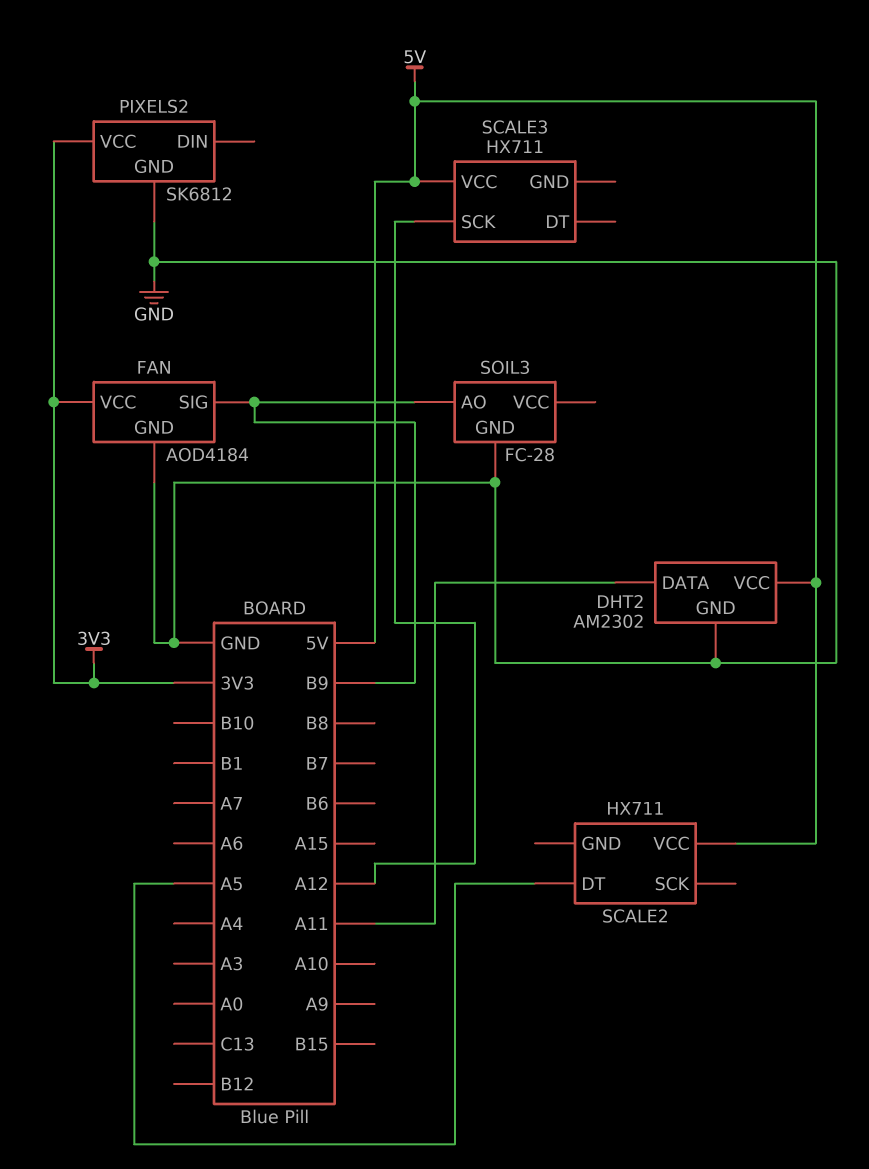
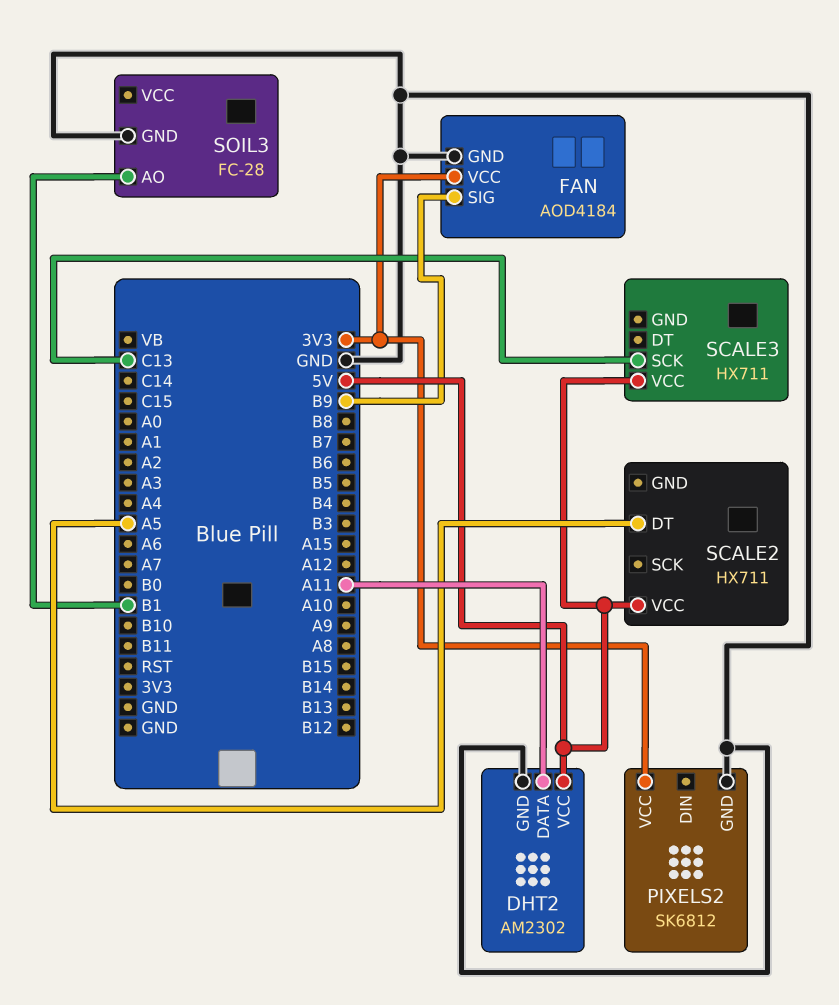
SCALE3 pin SCK: A12 -> C13
SOIL3 pin AO: B9 -> B1

